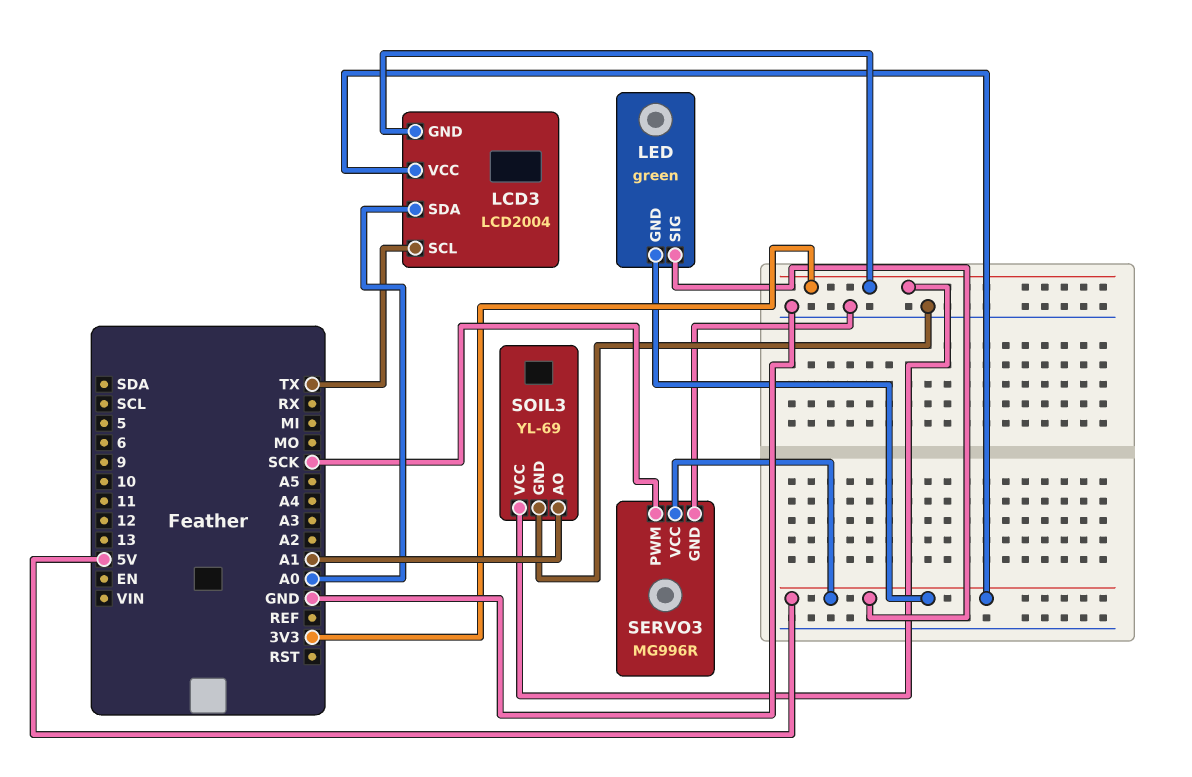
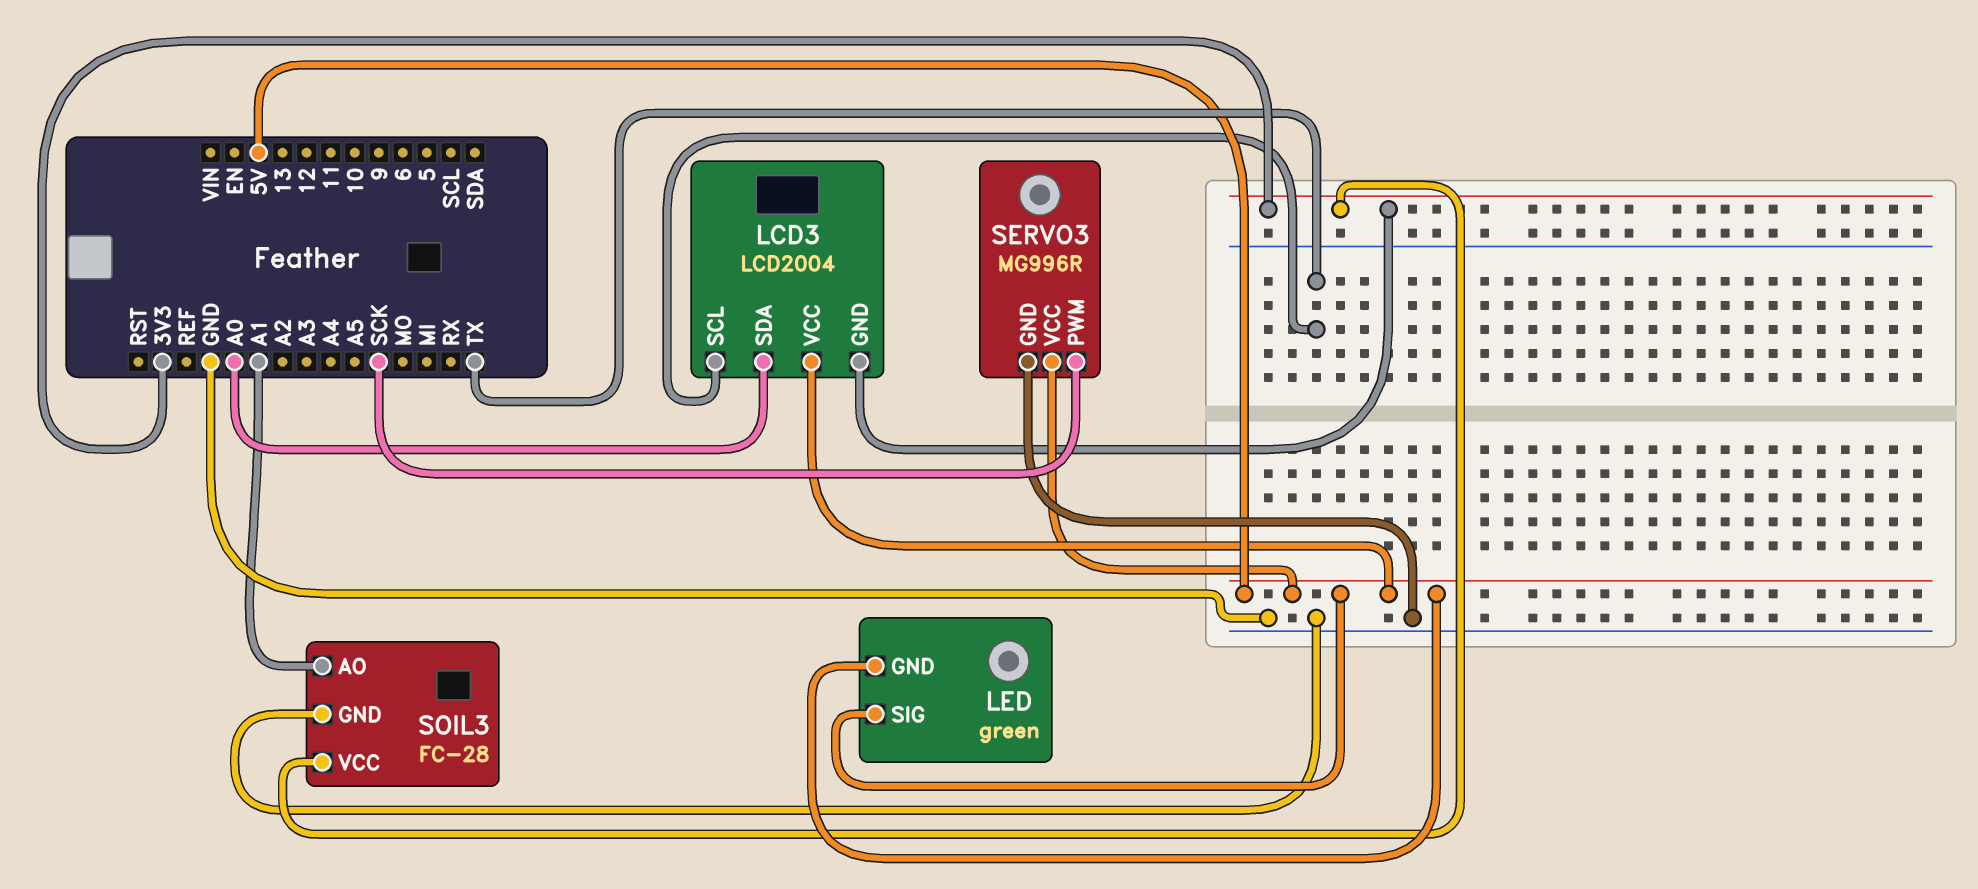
SOIL3: YL-69 -> FC-28

